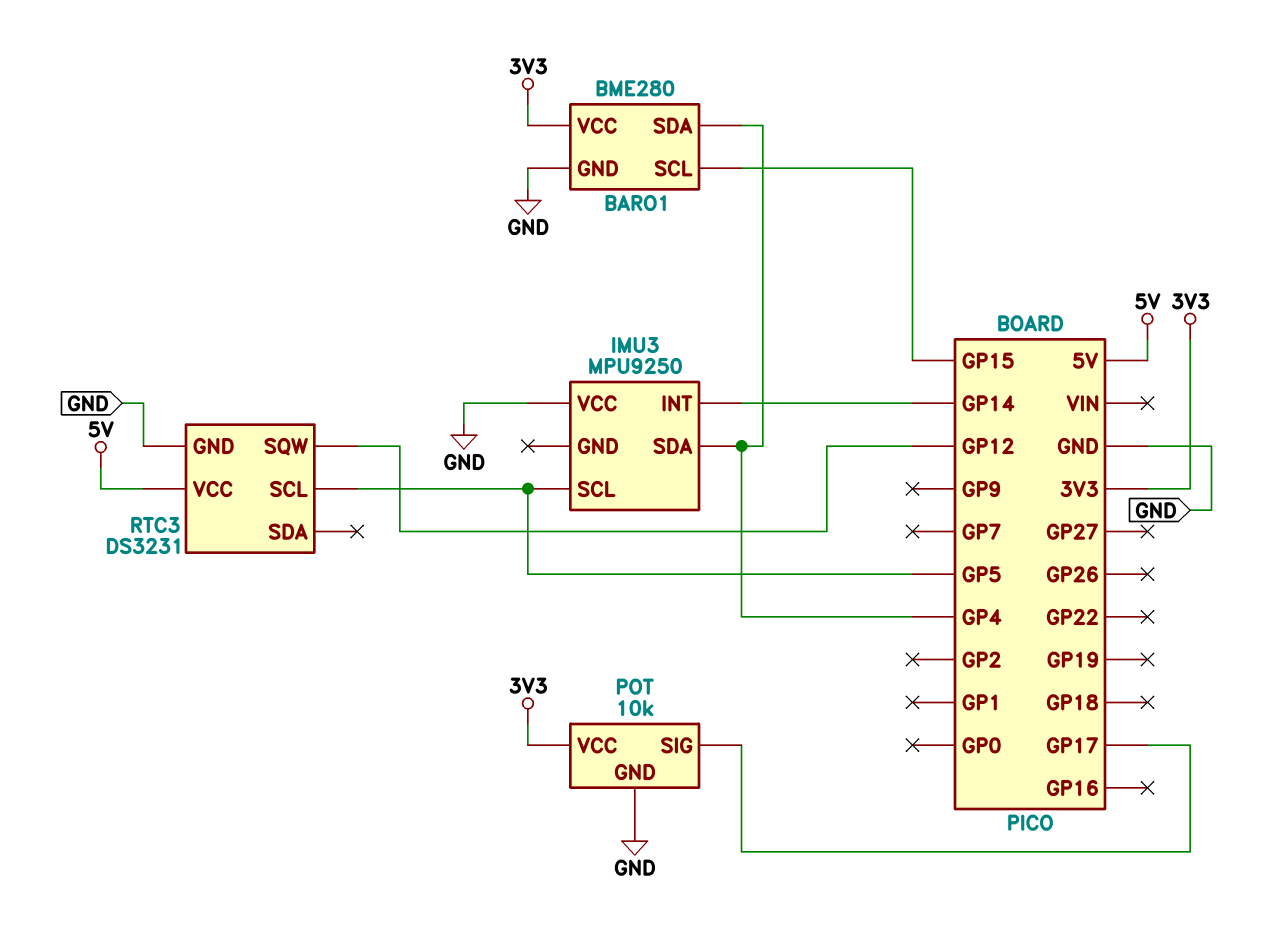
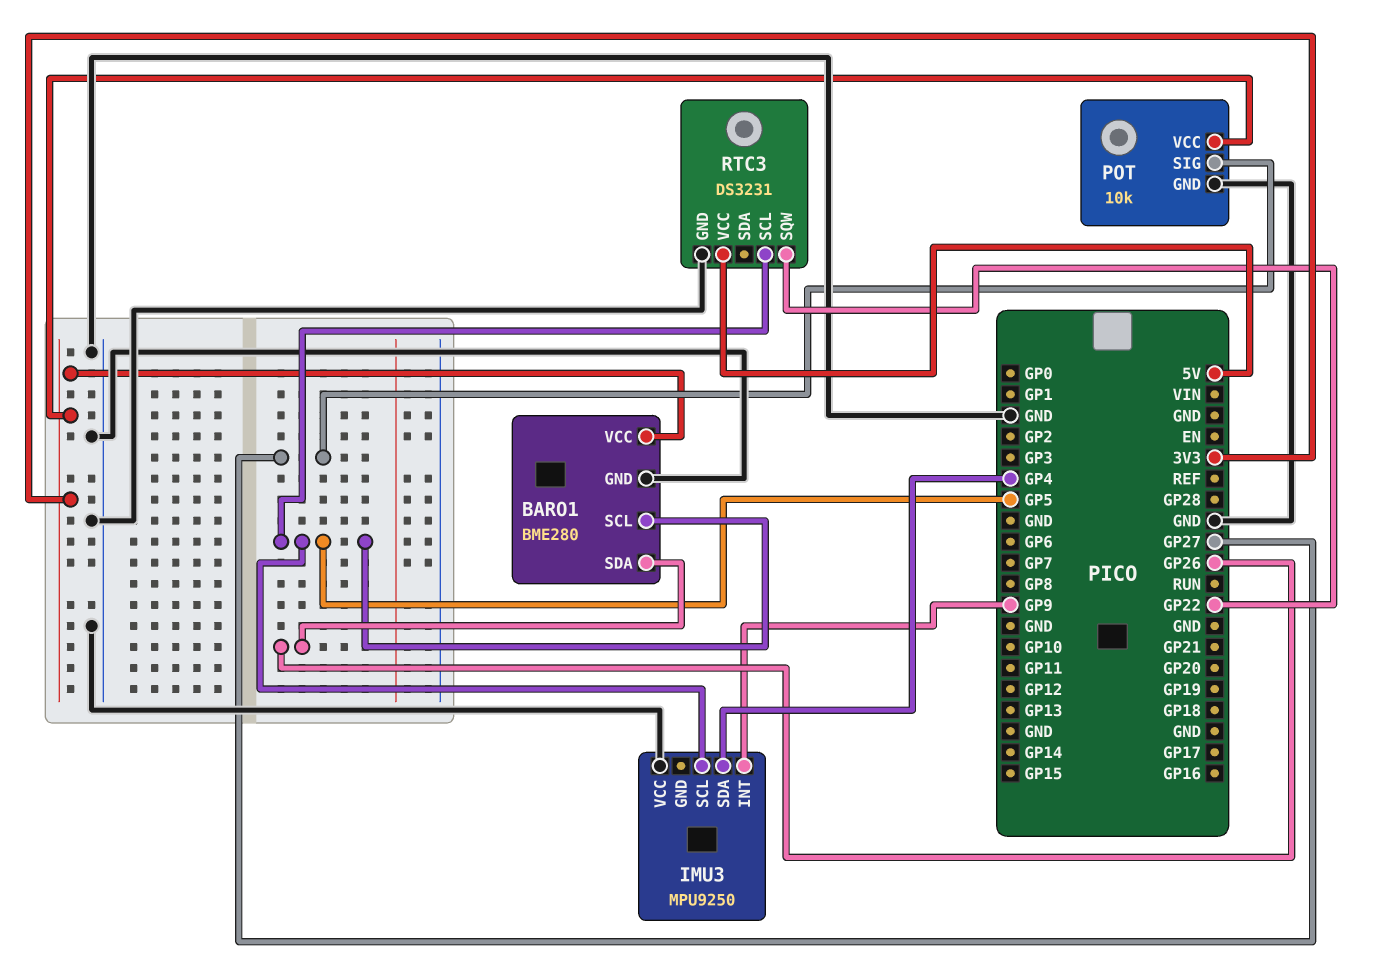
BARO1 pin SCL: GP15 -> GP5
BARO1 pin SDA: GP4 -> GP26
IMU3 pin INT: GP14 -> GP9
POT pin SIG: GP17 -> GP27
RTC3 pin SQW: GP12 -> GP22

